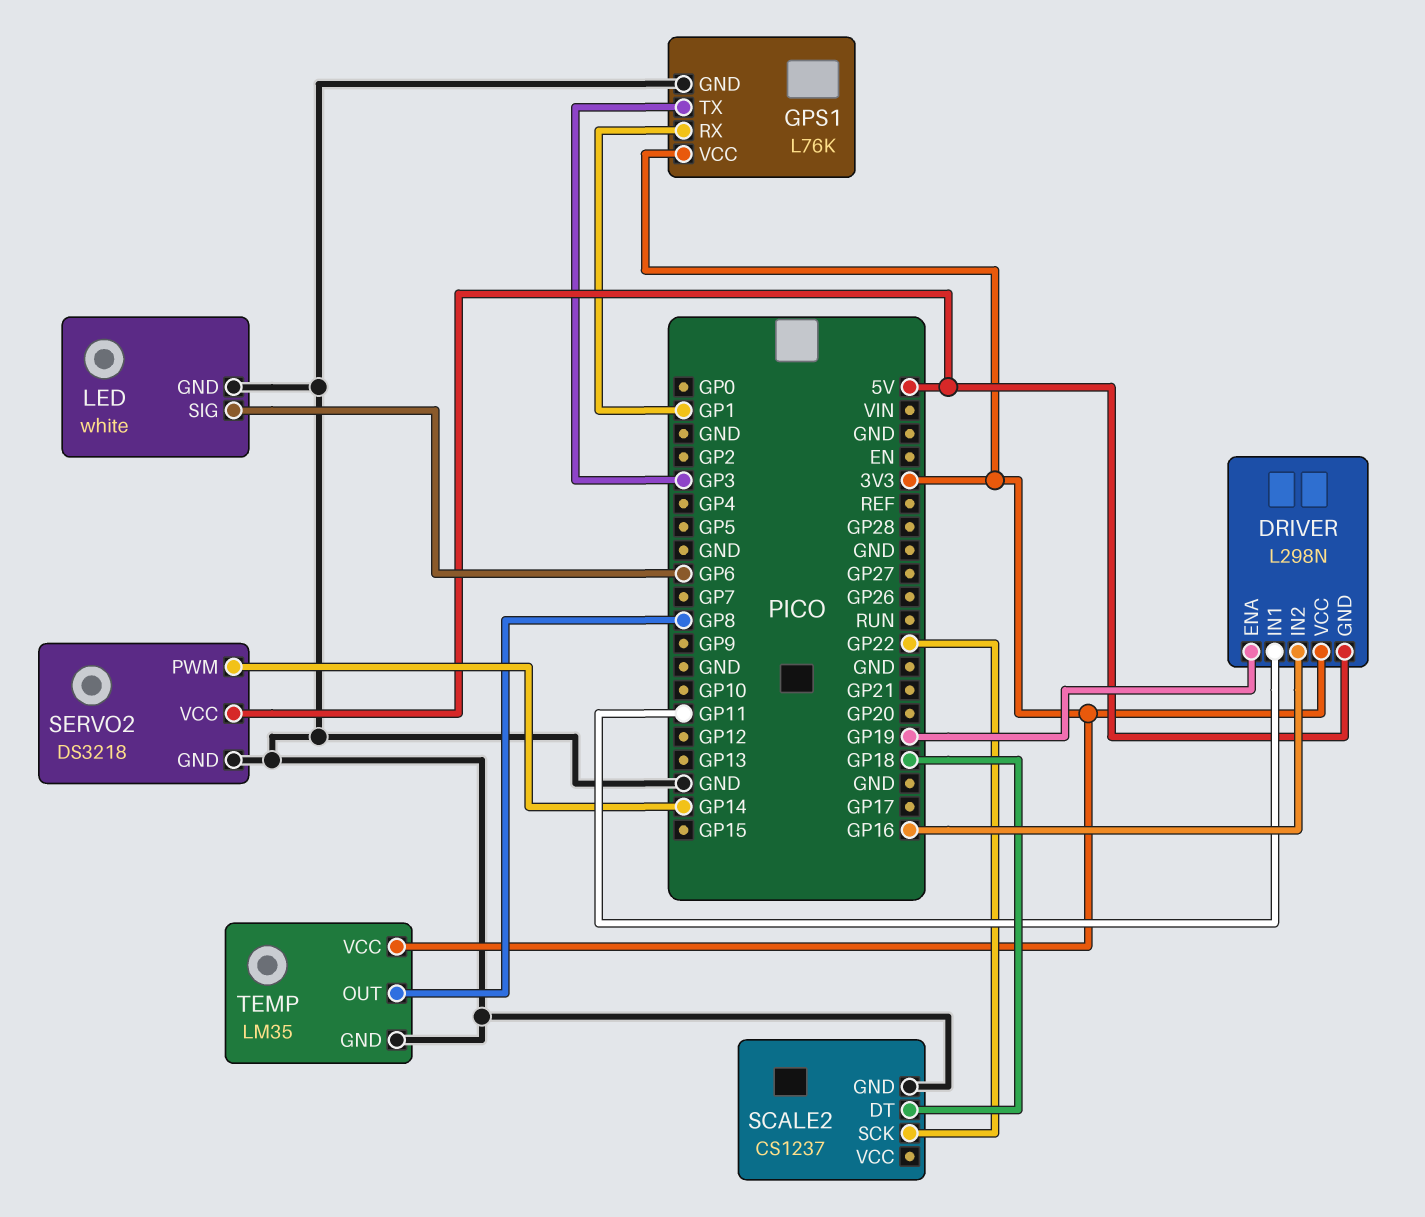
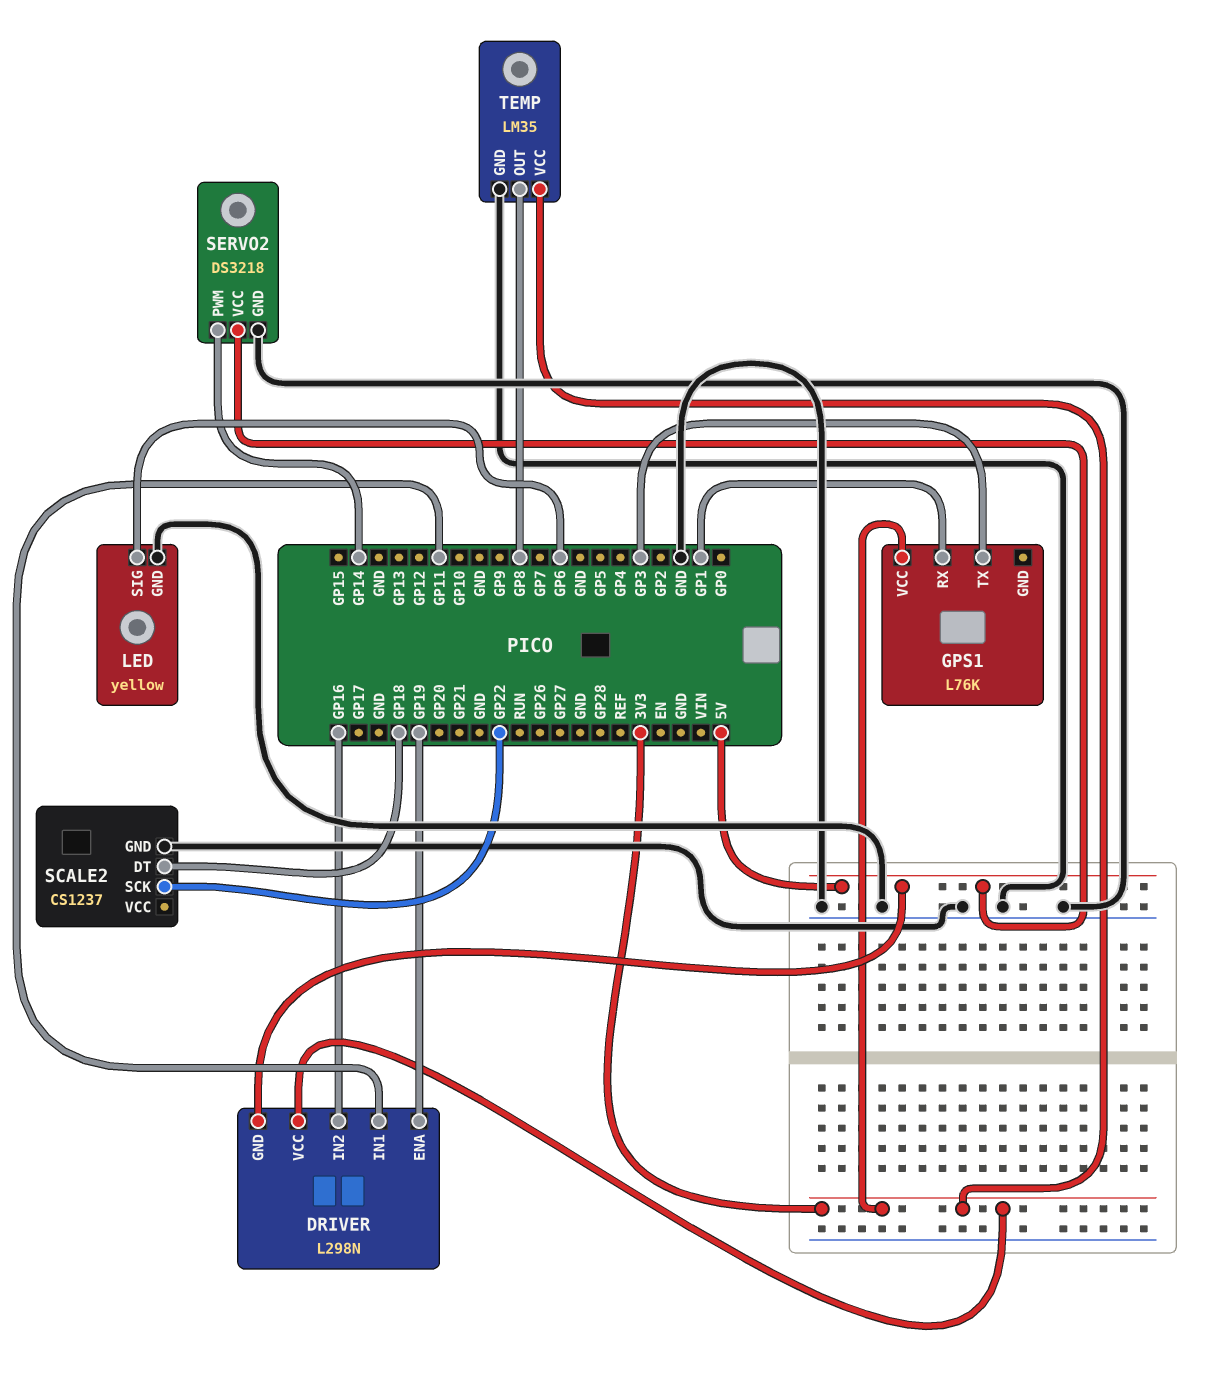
GPS1 pin GND: GND -> none
LED: white -> yellow

